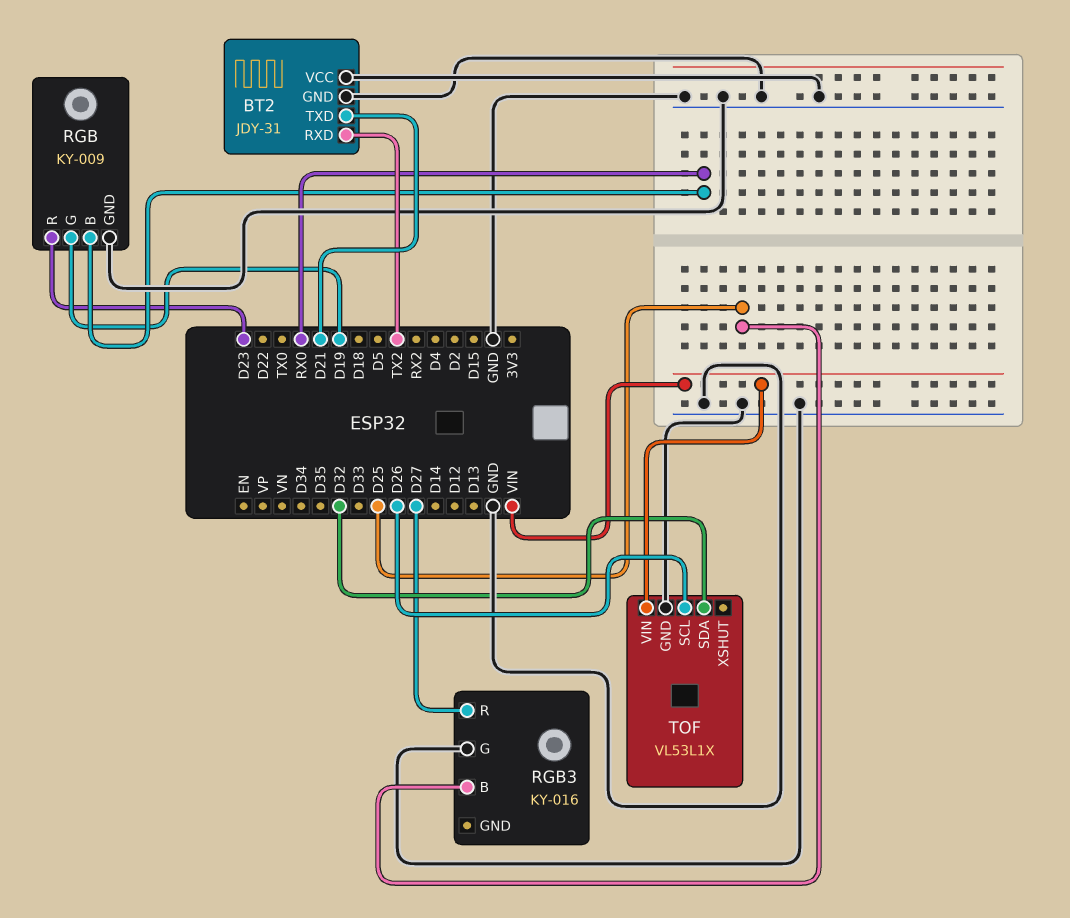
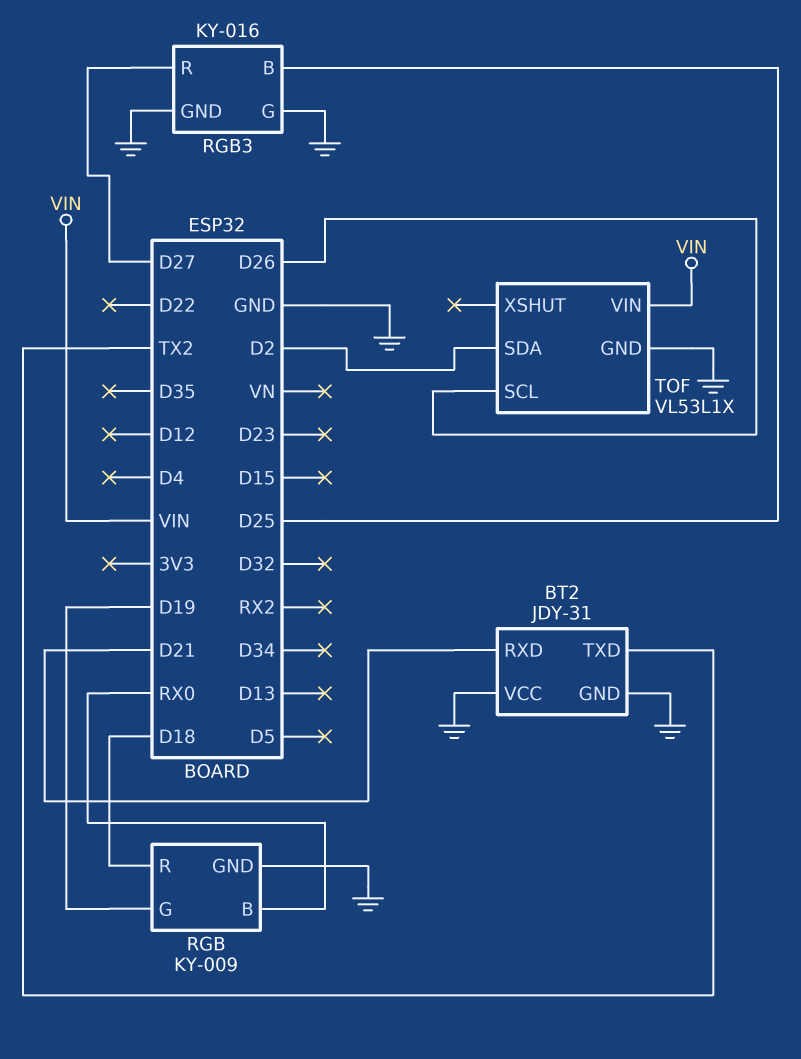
BT2 pin RXD: TX2 -> D21
BT2 pin TXD: D21 -> TX2
RGB pin R: D23 -> D18
RGB3 pin GND: none -> GND
TOF pin SDA: D32 -> D2

